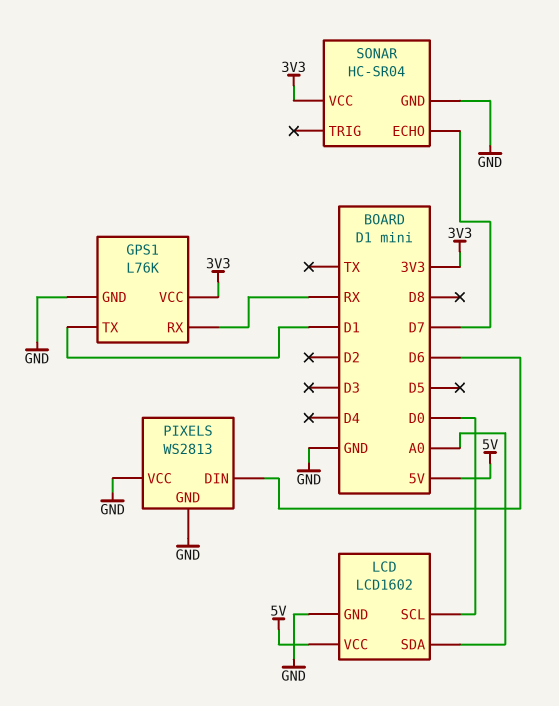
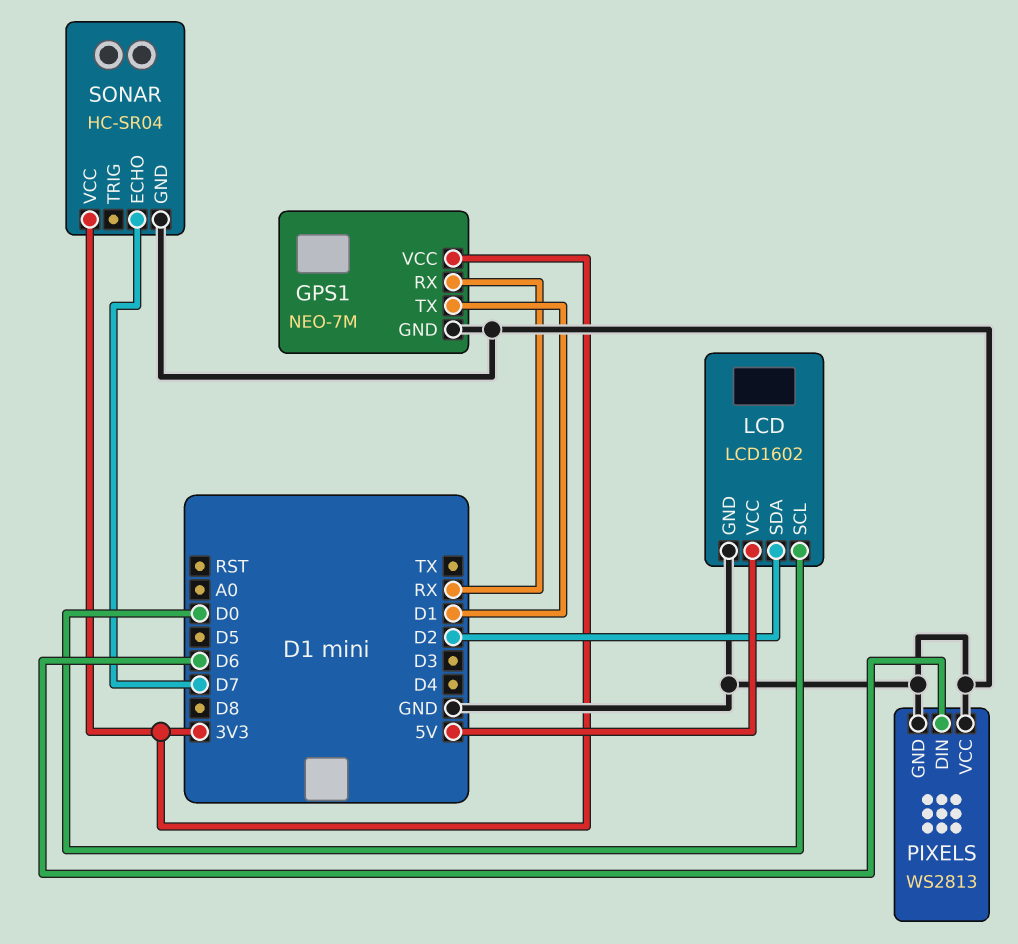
GPS1: L76K -> NEO-7M
LCD pin SDA: A0 -> D2

